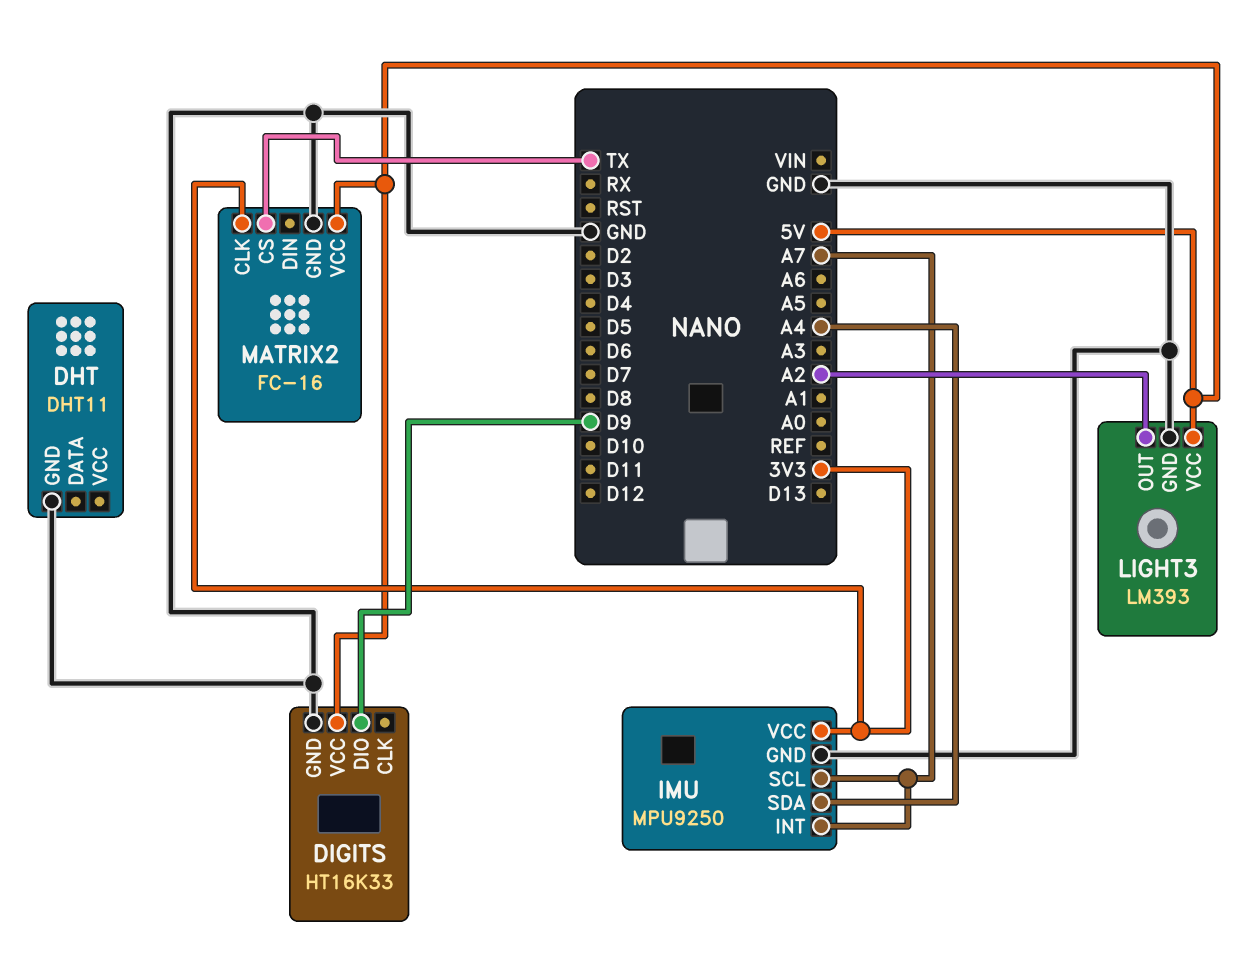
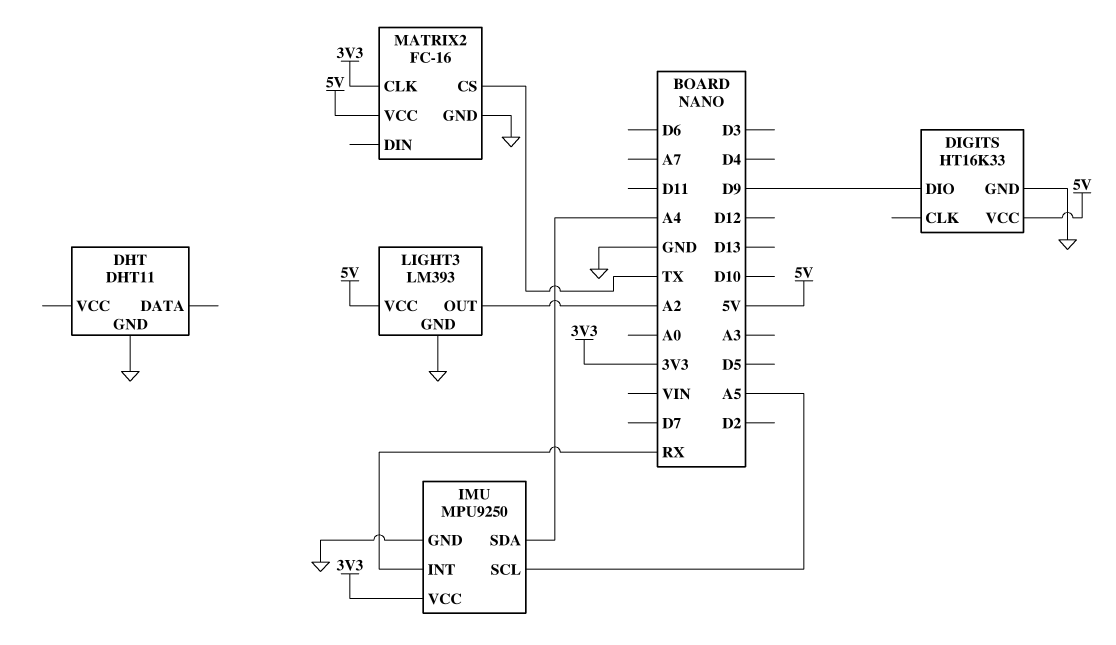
IMU pin INT: A7 -> RX
IMU pin SCL: A7 -> A5

